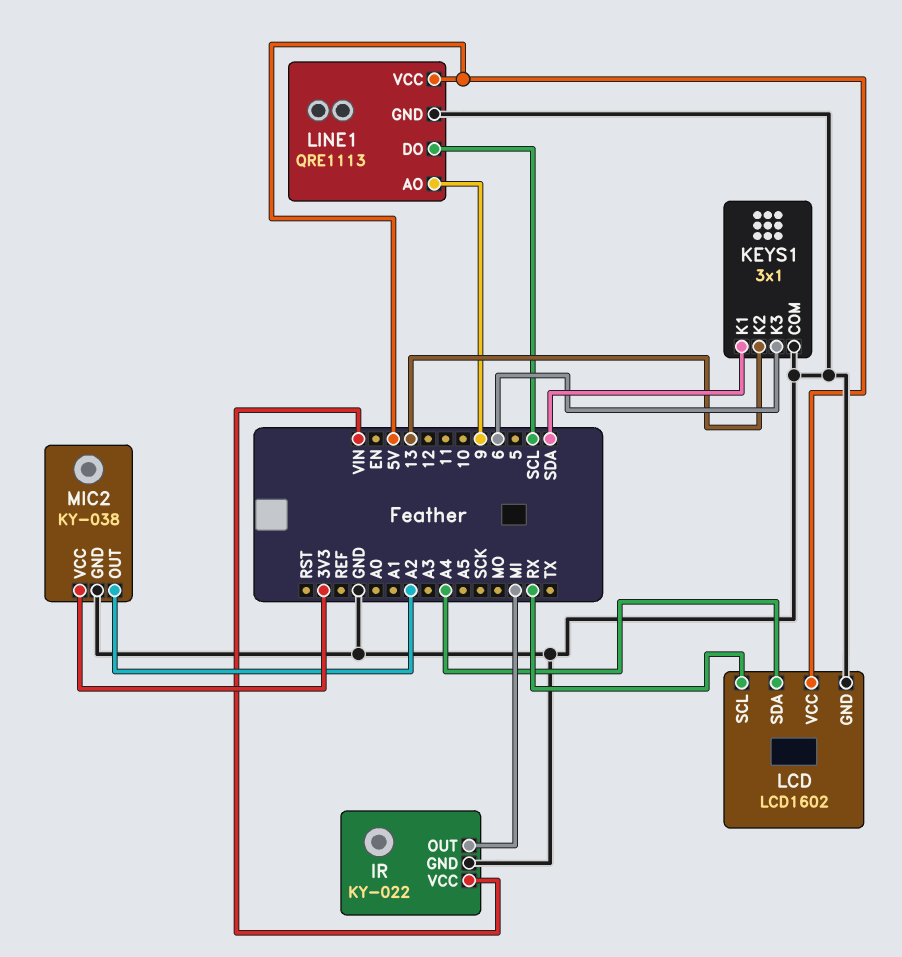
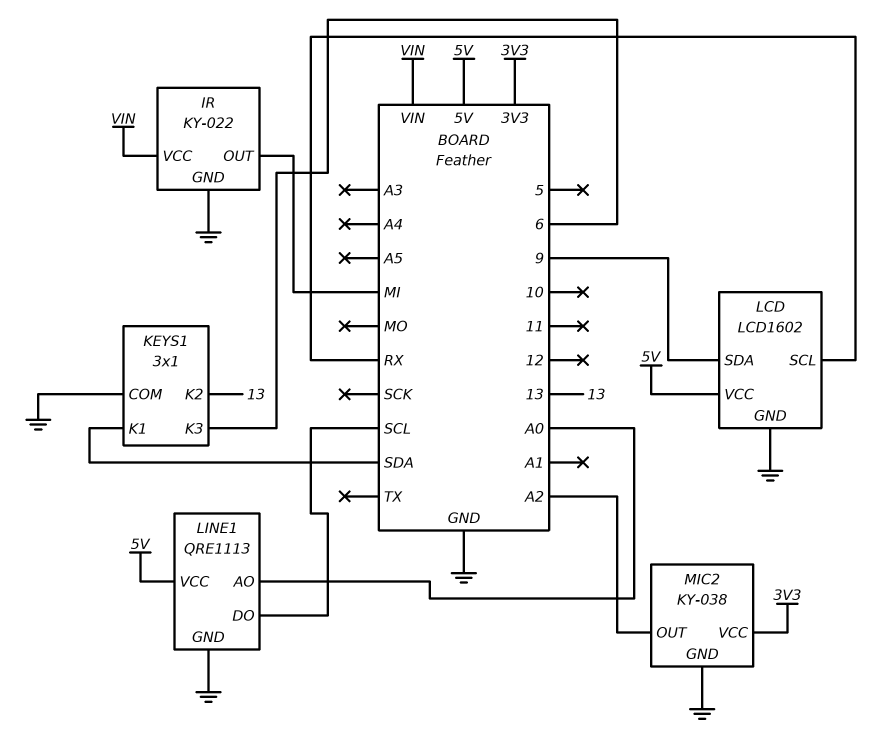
LCD pin SDA: A4 -> 9
LINE1 pin AO: 9 -> A0

